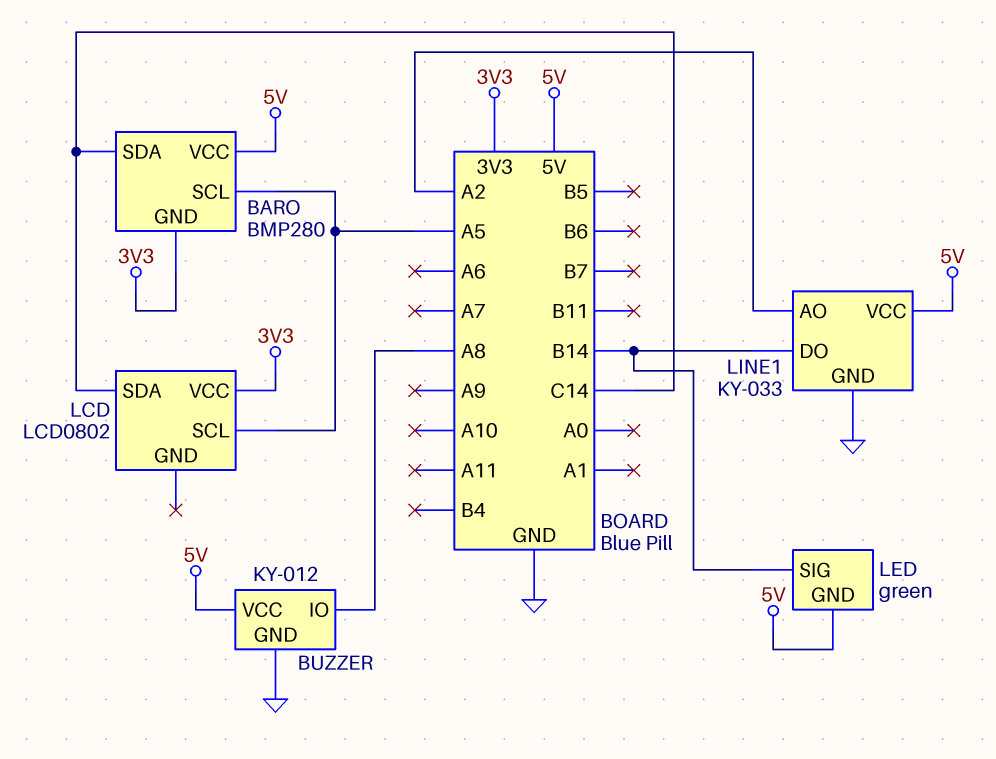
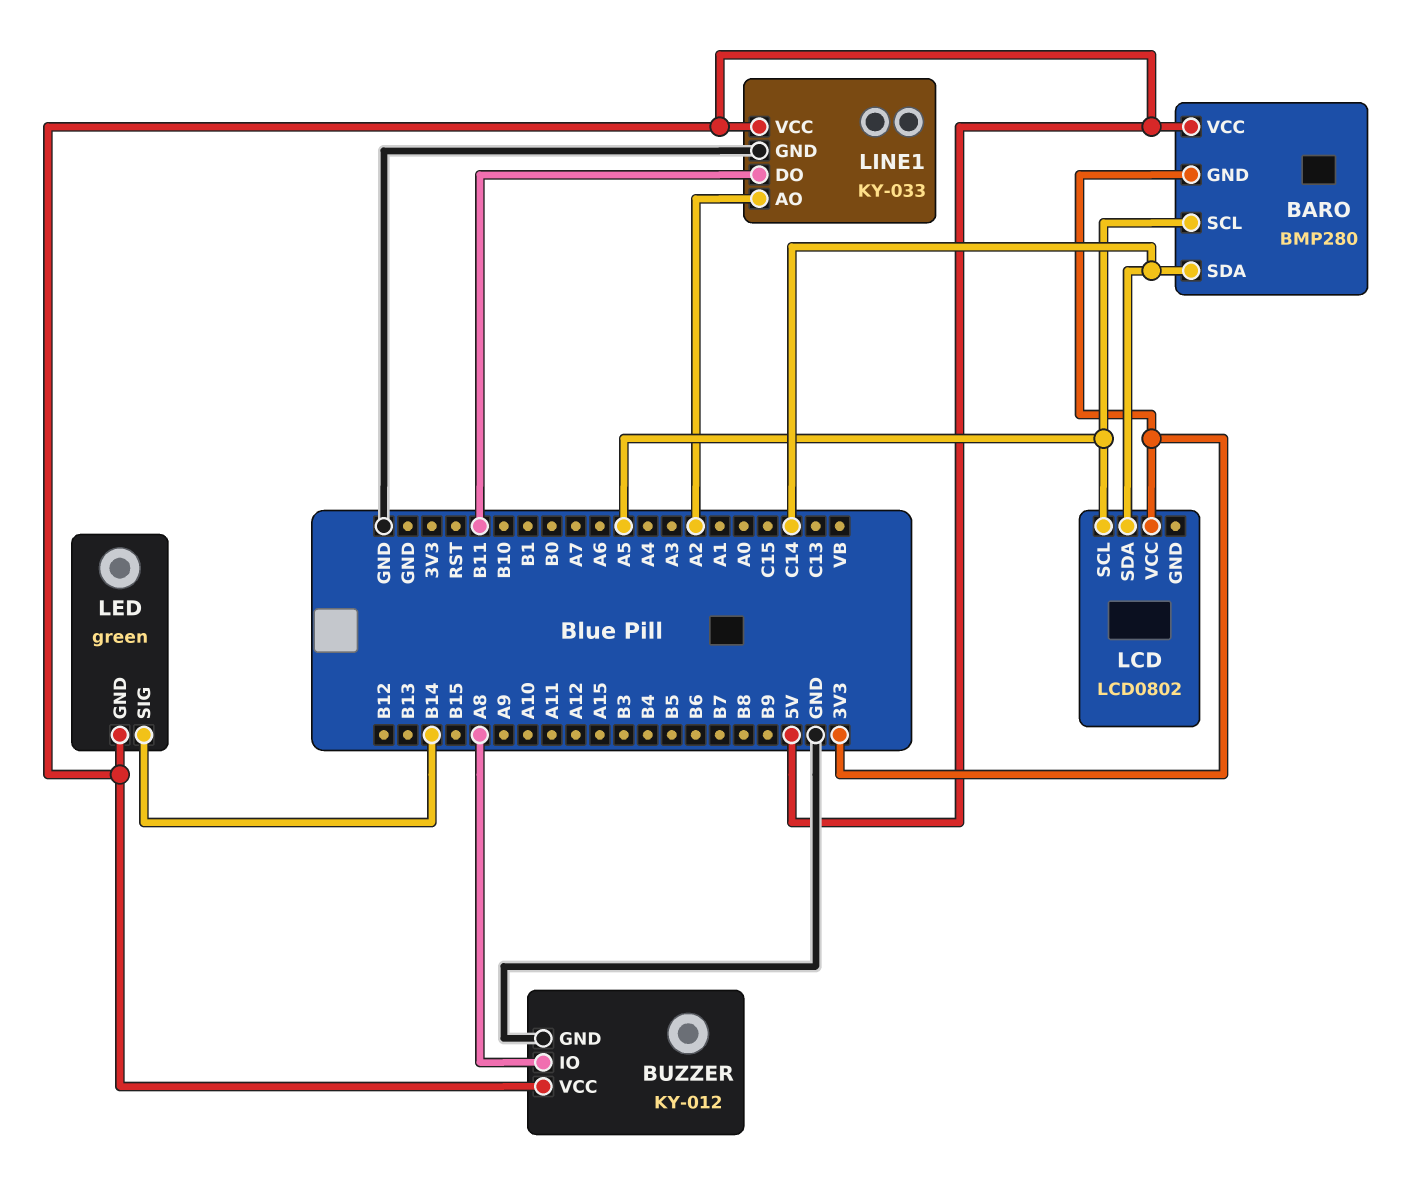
LINE1 pin DO: B14 -> B11

